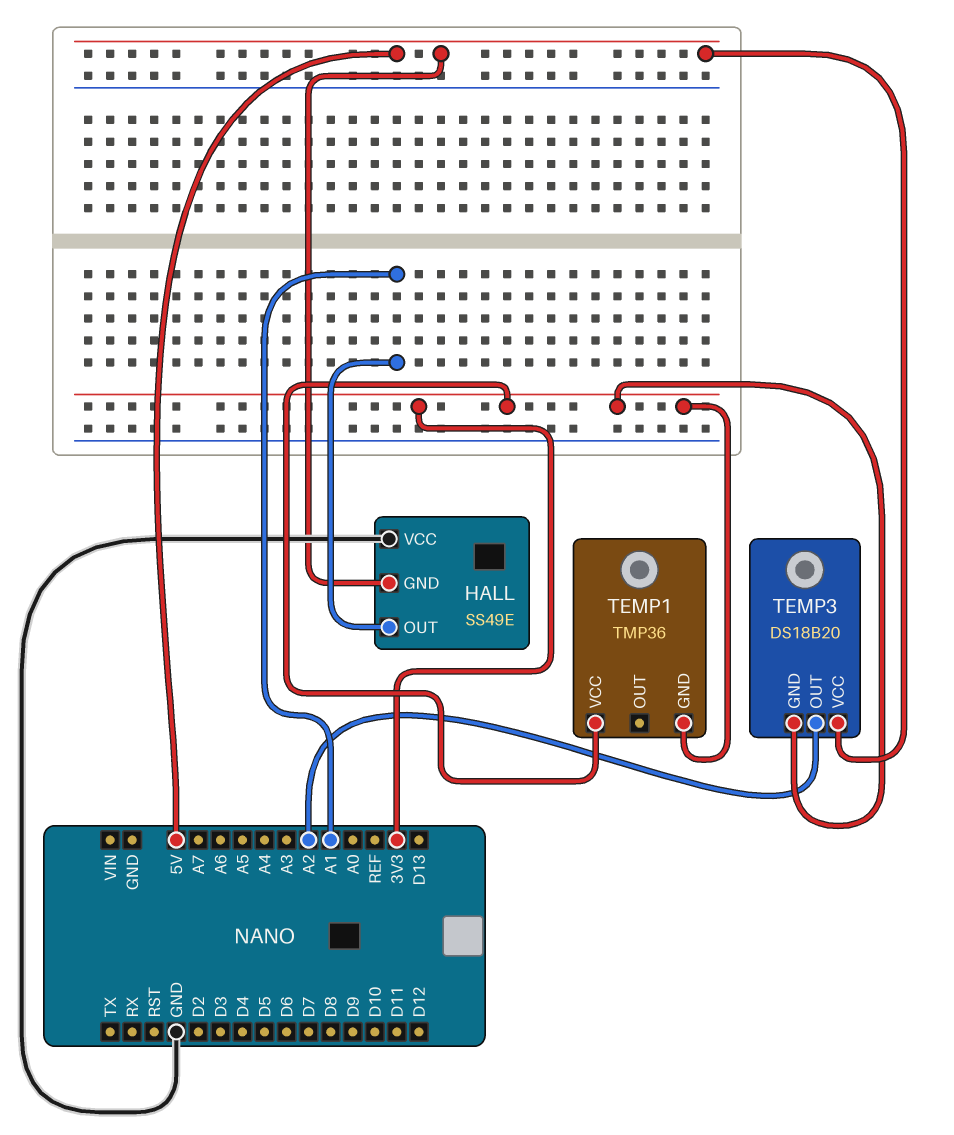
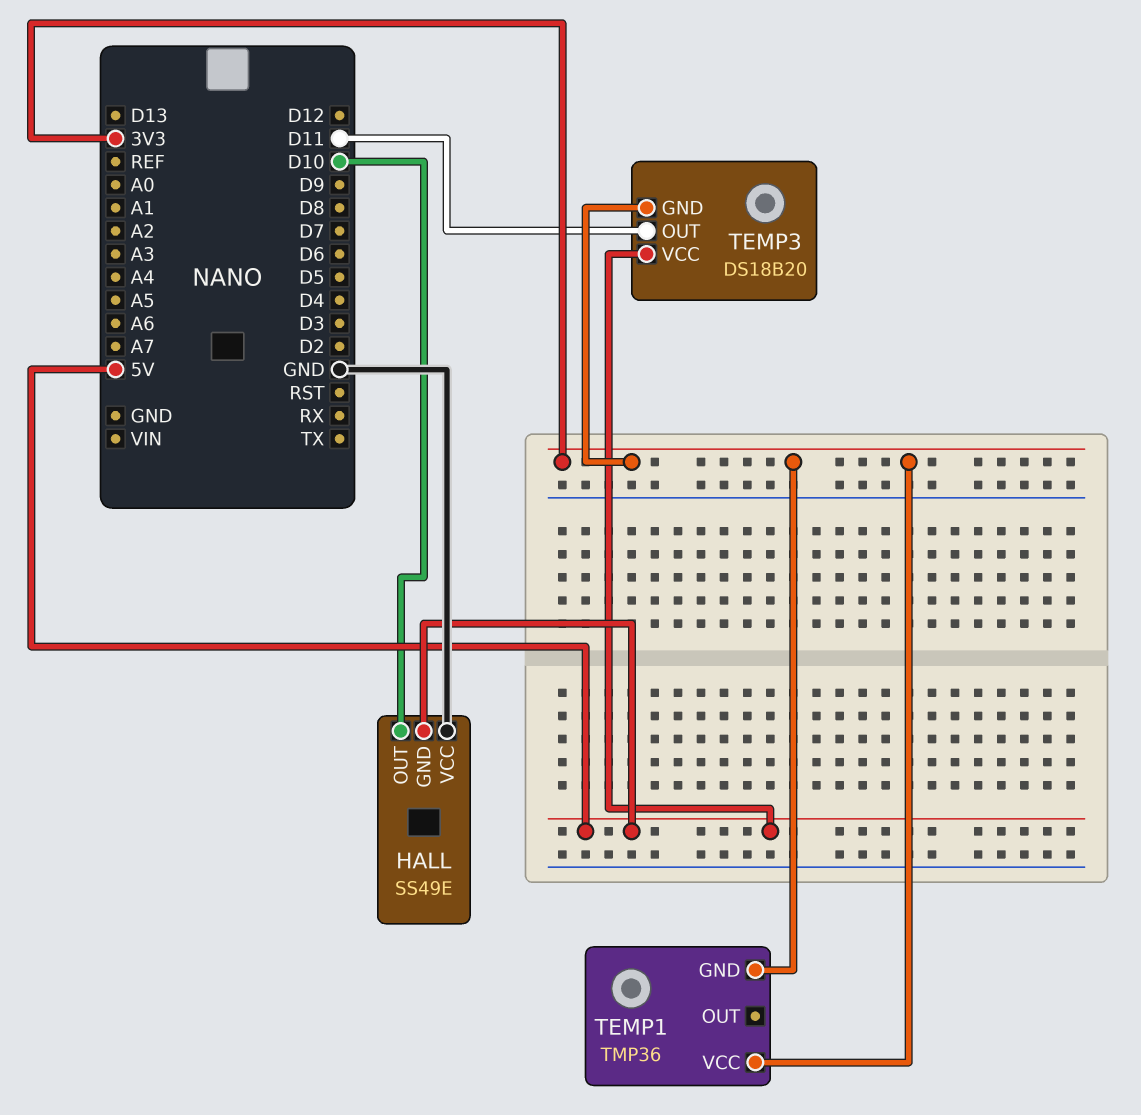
HALL pin OUT: A1 -> D10
TEMP3 pin OUT: A2 -> D11

